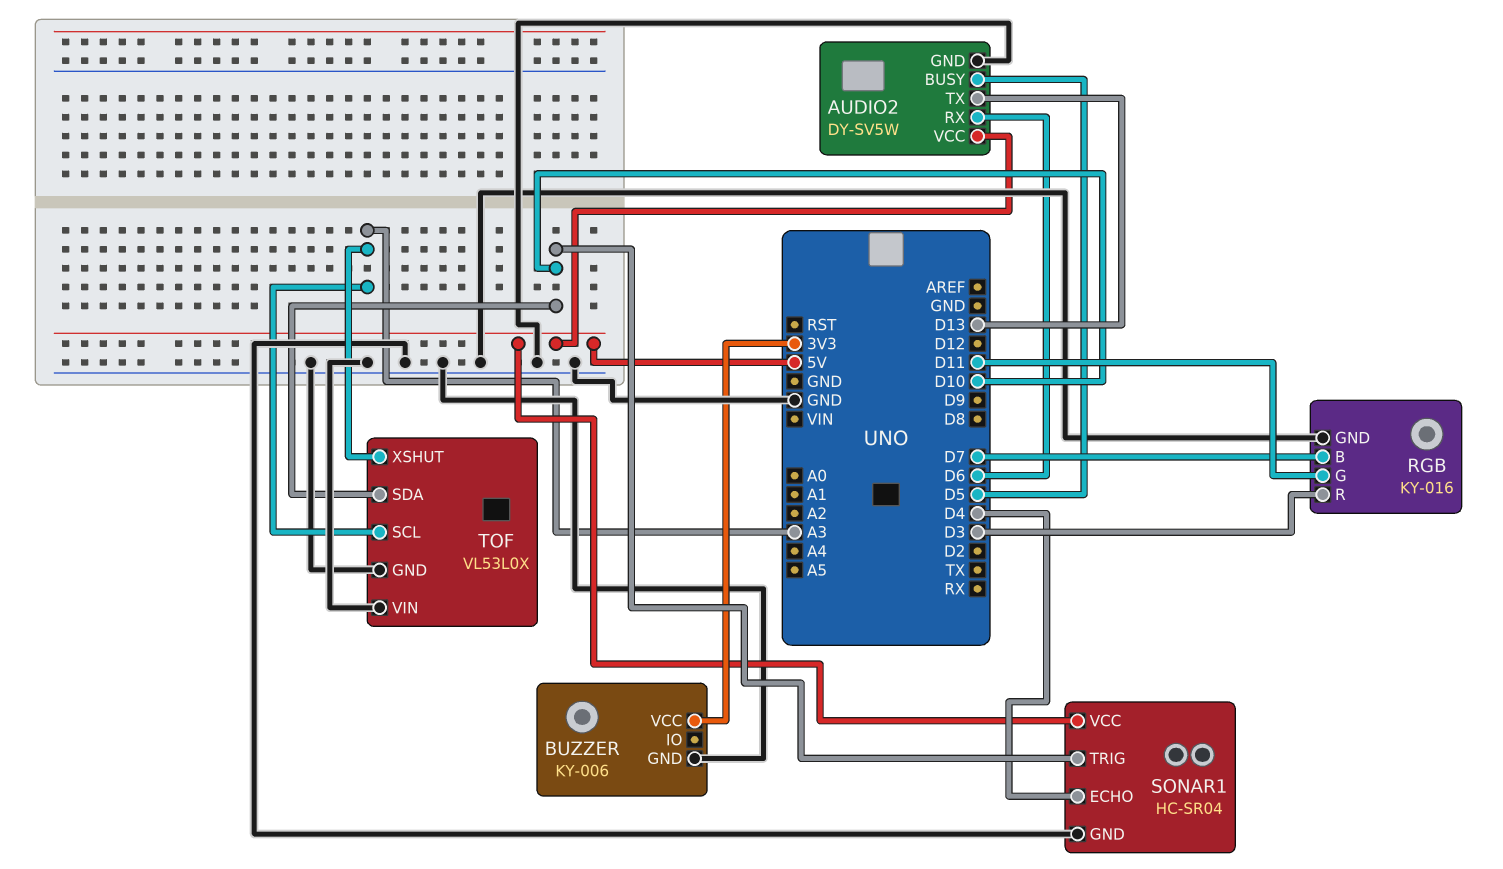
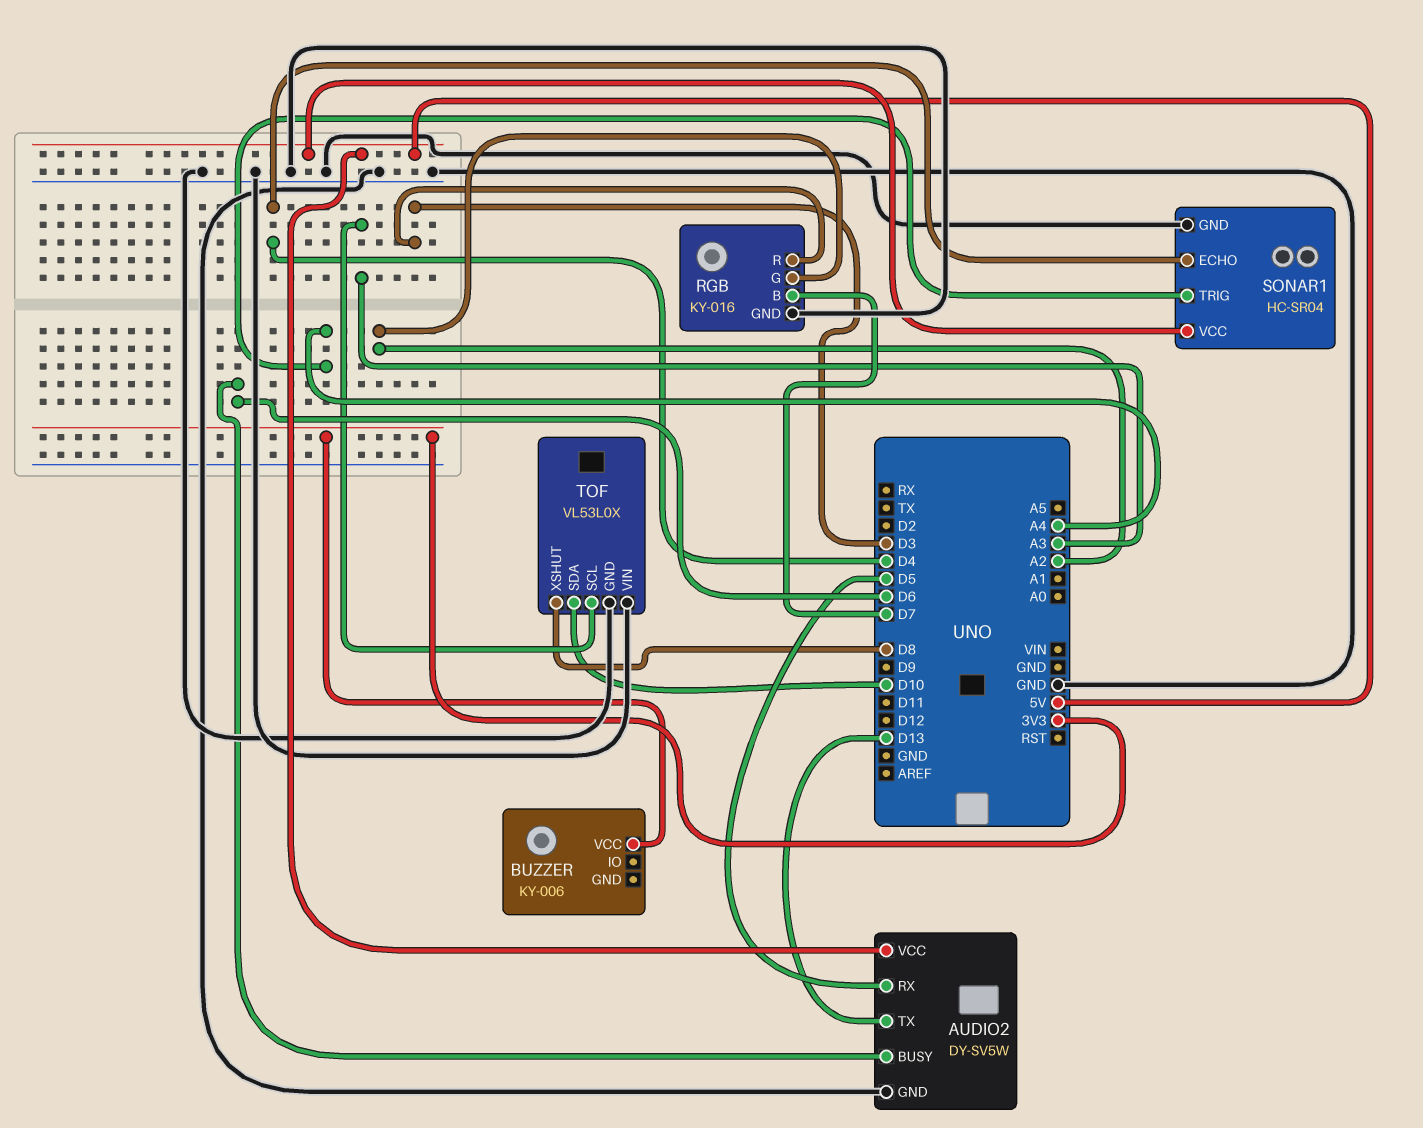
AUDIO2 pin BUSY: D5 -> D6
AUDIO2 pin RX: D6 -> D5
BUZZER pin GND: GND -> none
RGB pin G: D11 -> A2
SONAR1 pin TRIG: D10 -> A4
TOF pin XSHUT: A3 -> D8

